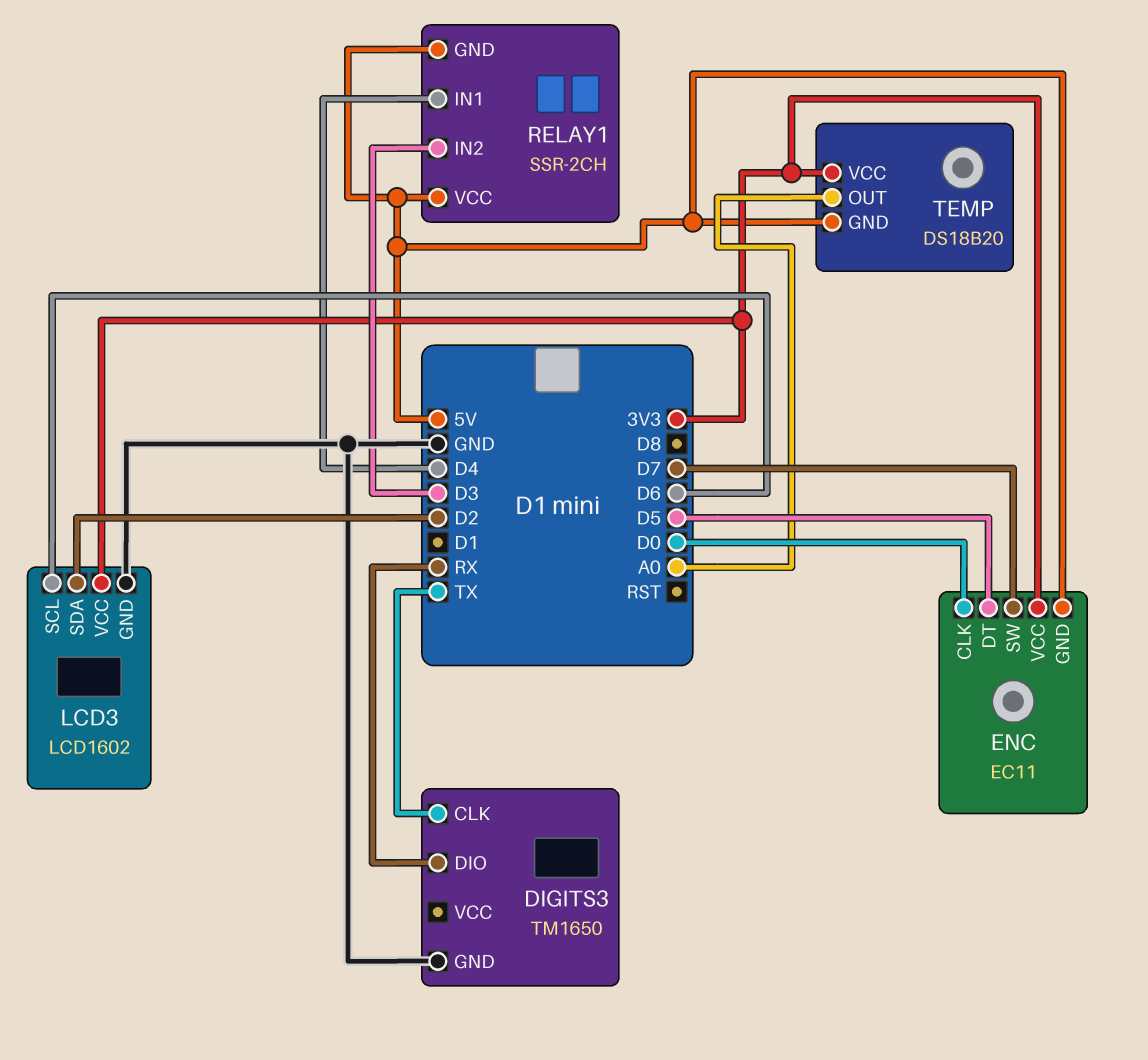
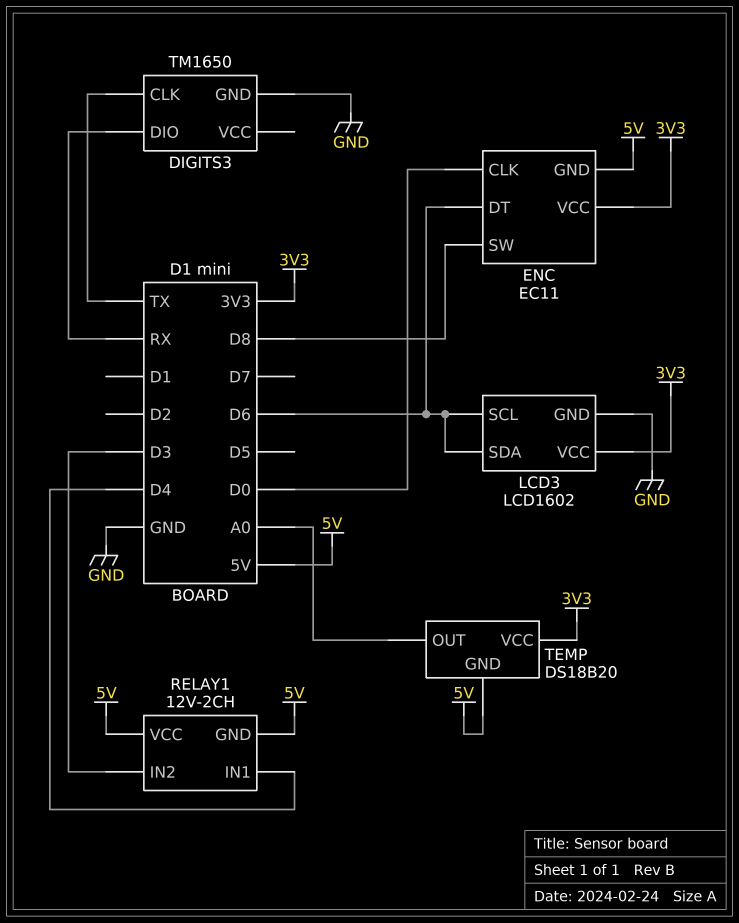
ENC pin DT: D5 -> D6
ENC pin SW: D7 -> D8
LCD3 pin SDA: D2 -> D6
RELAY1: SSR-2CH -> 12V-2CH

